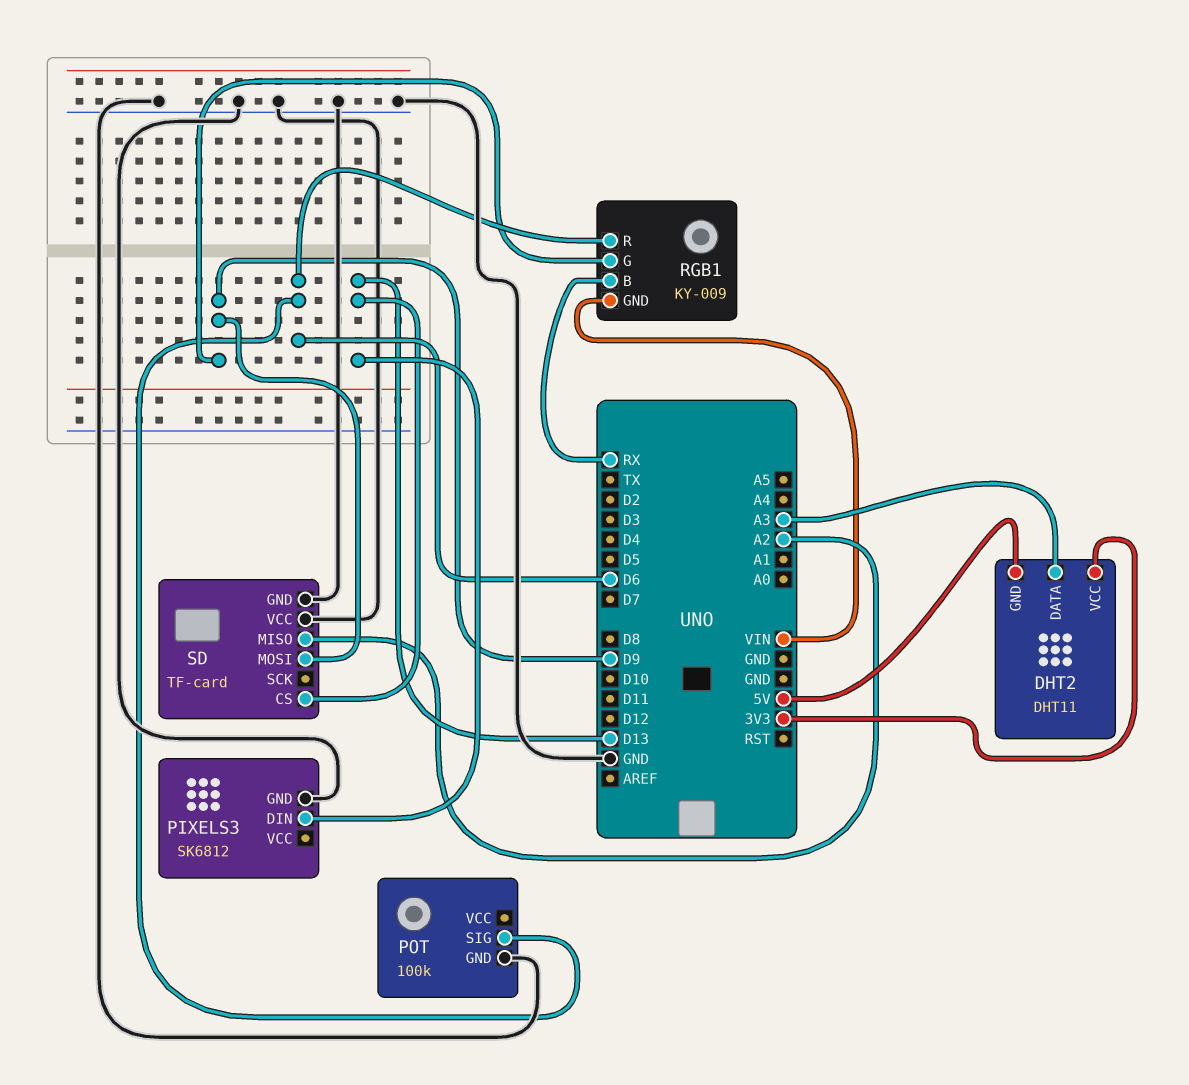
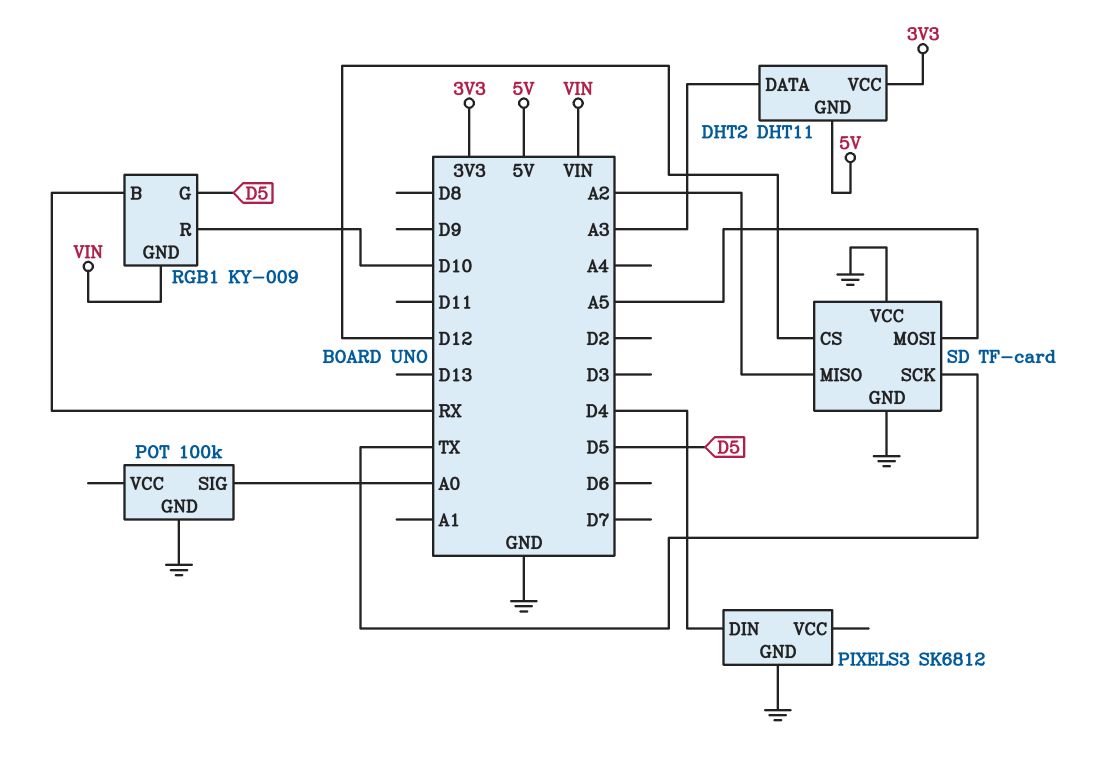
PIXELS3 pin DIN: D13 -> D4
POT pin SIG: D6 -> A0
RGB1 pin G: D9 -> D5
RGB1 pin R: D6 -> D10
SD pin CS: D13 -> D12
SD pin MOSI: D9 -> A5
SD pin SCK: none -> TX

